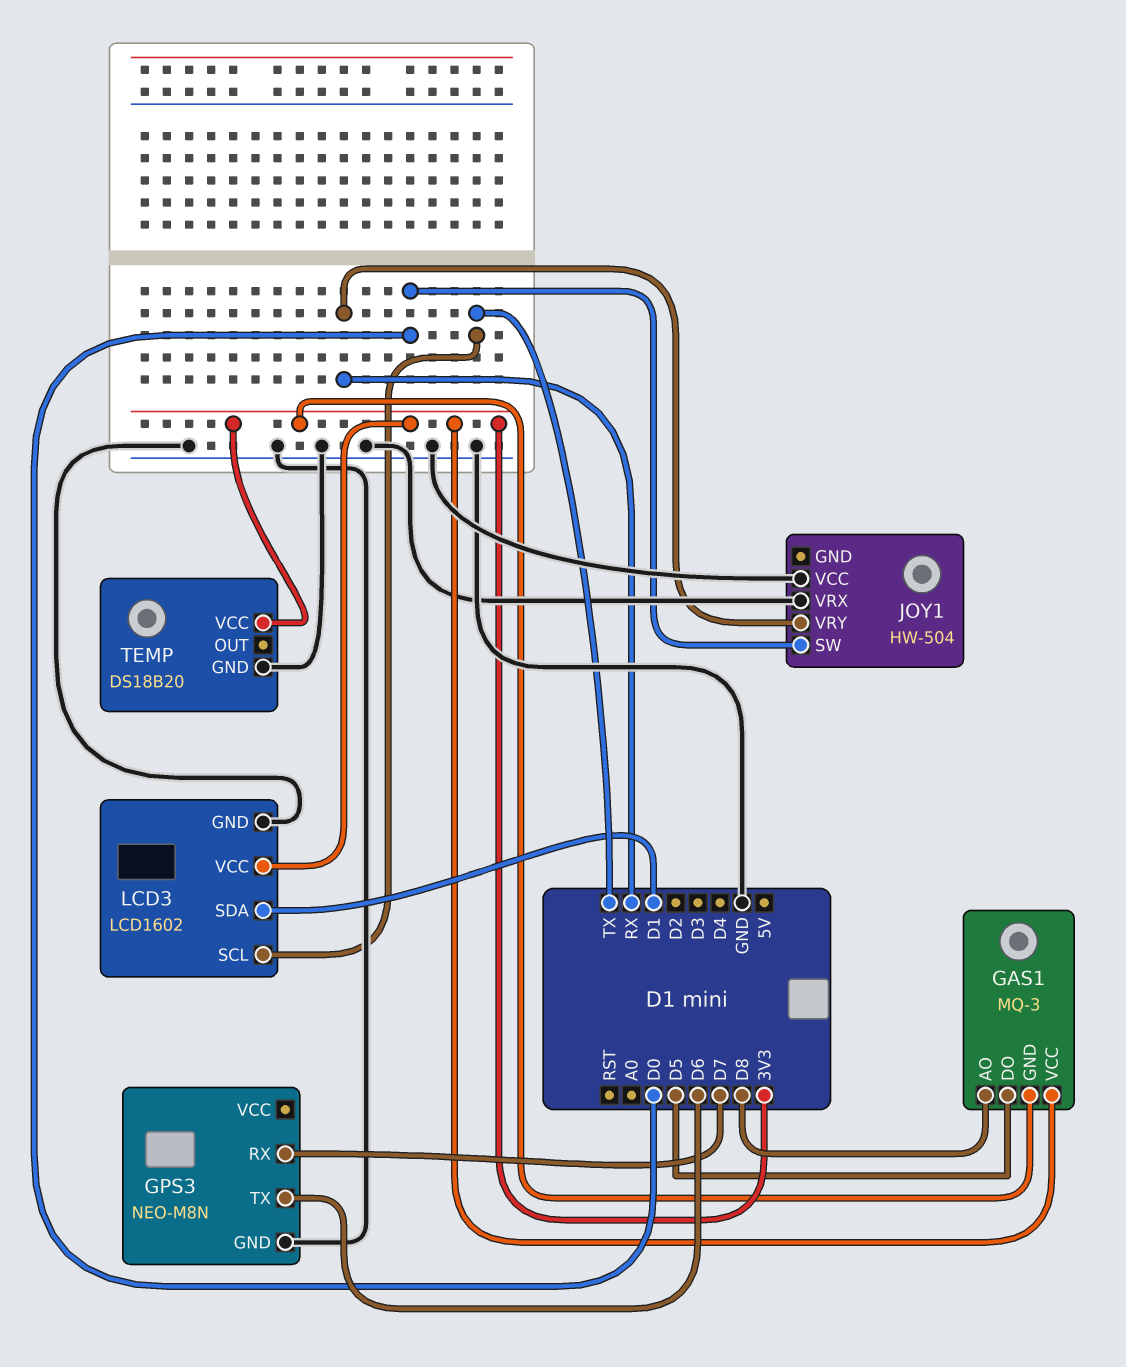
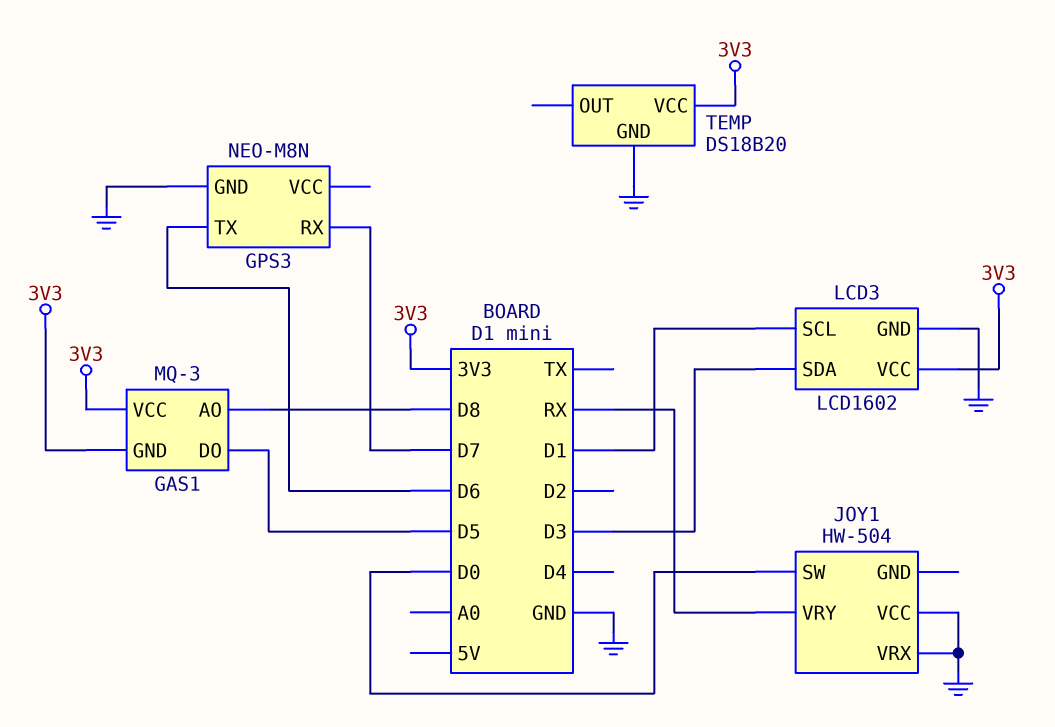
LCD3 pin SCL: TX -> D1
LCD3 pin SDA: D1 -> D3

